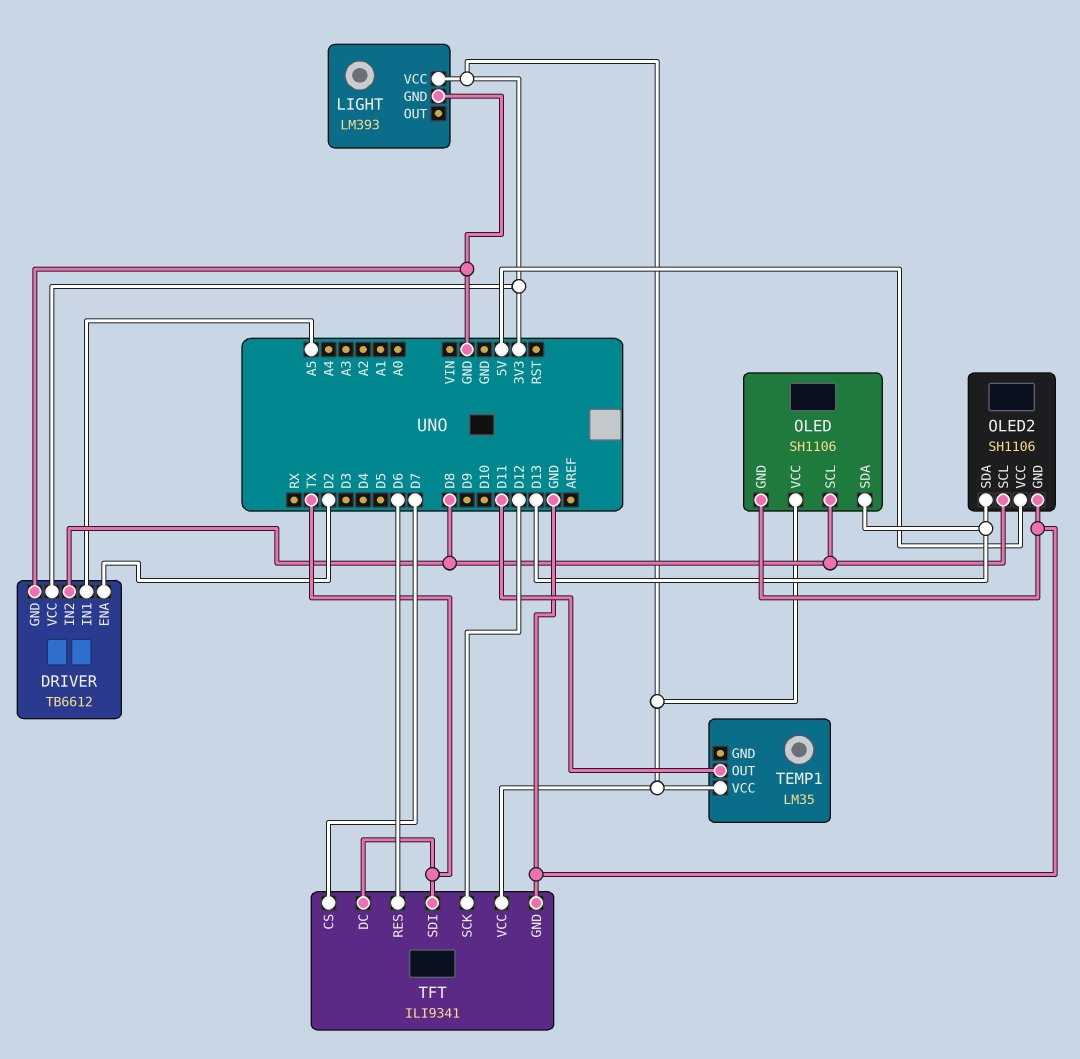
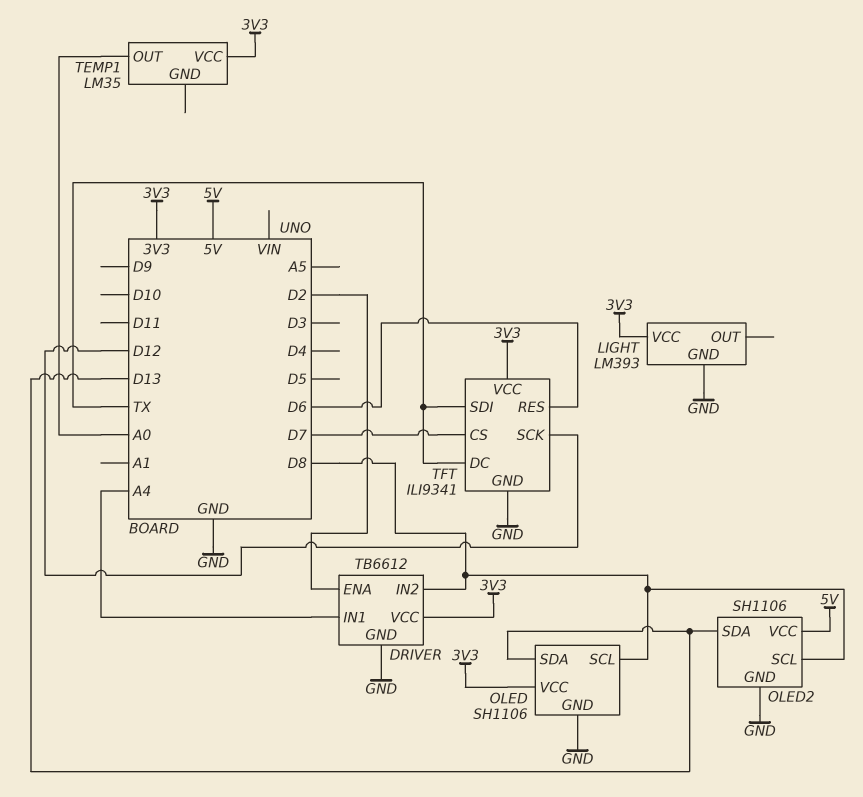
DRIVER pin IN1: A5 -> A4
TEMP1 pin OUT: D11 -> A0

